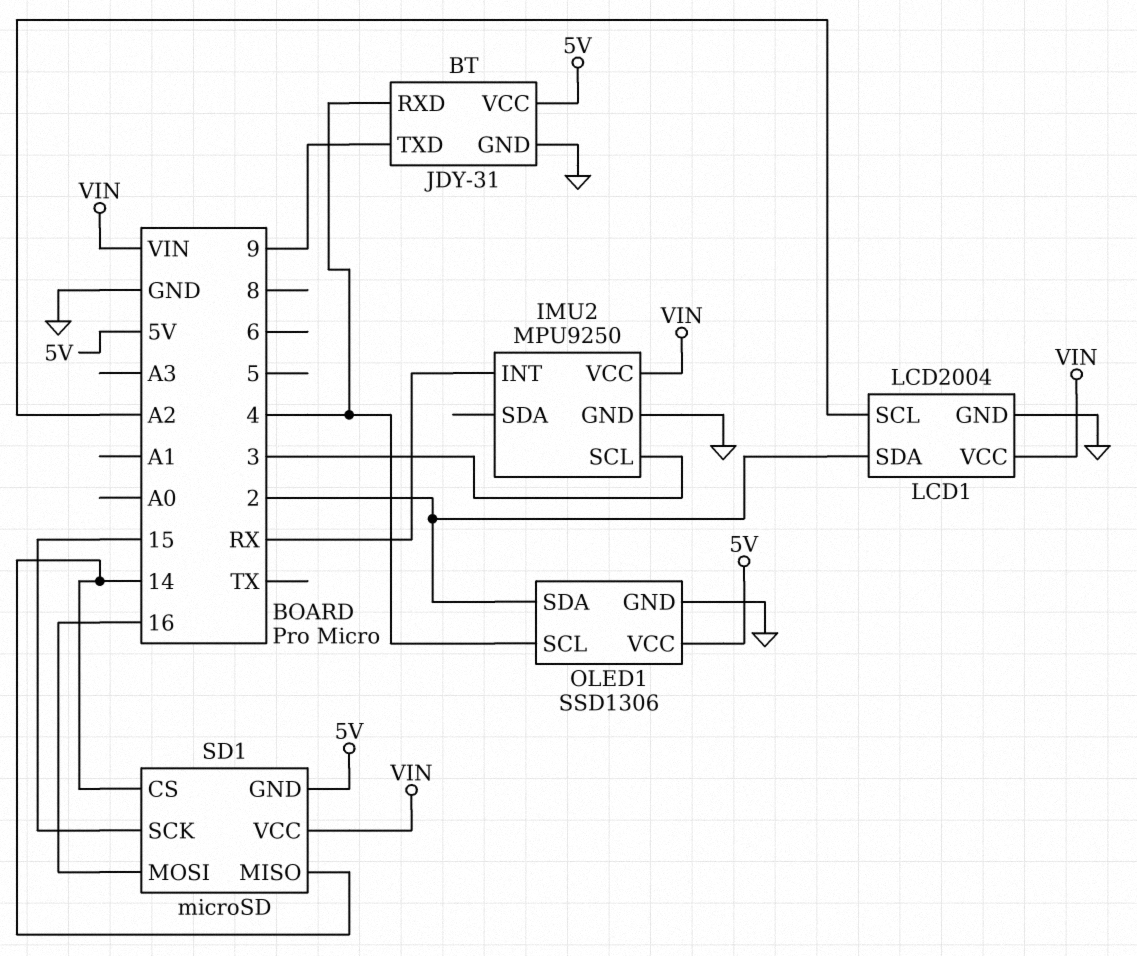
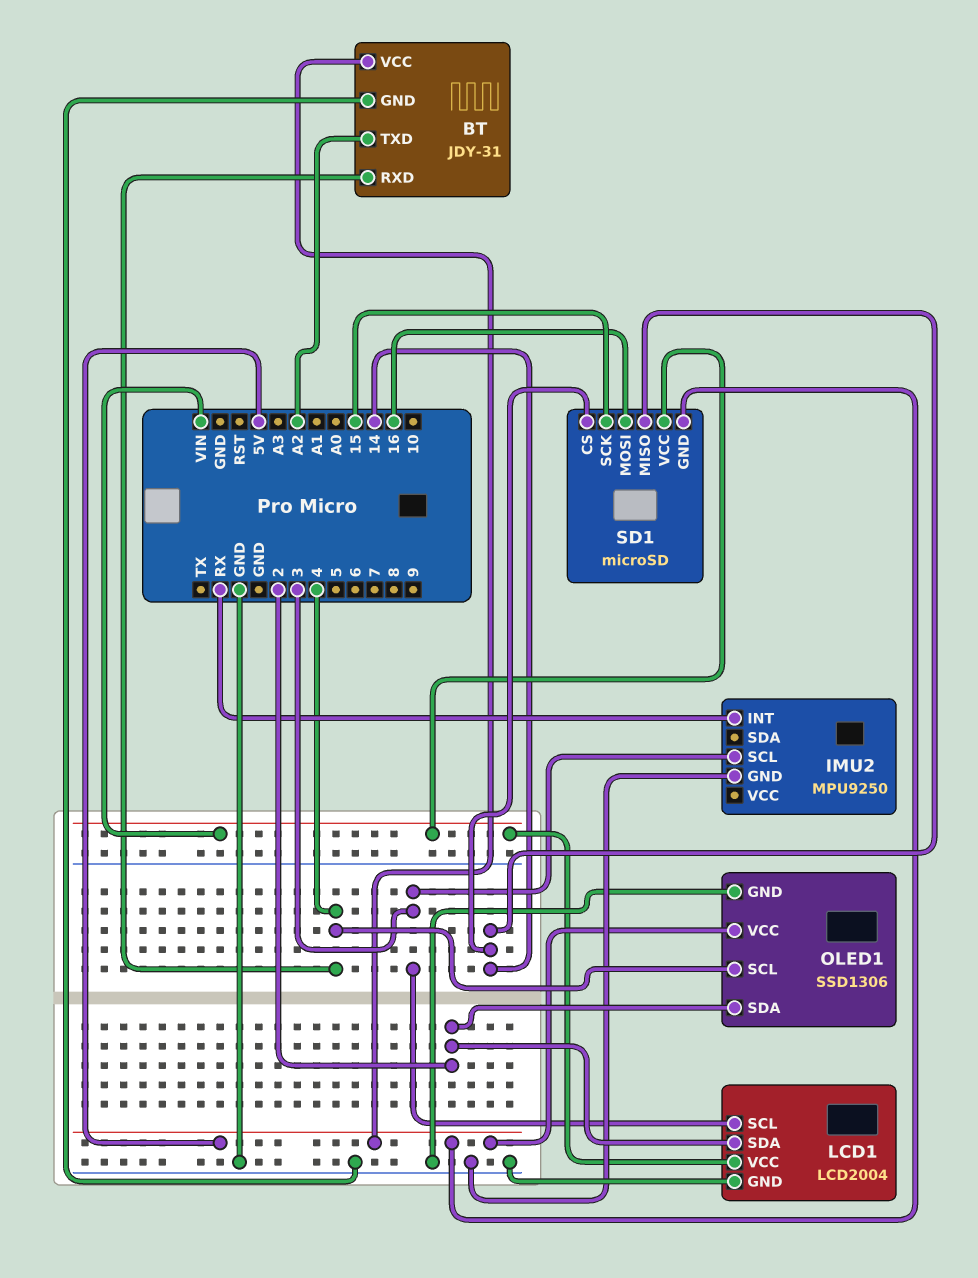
BT pin TXD: 9 -> A2
IMU2 pin VCC: VIN -> none
LCD1 pin SCL: A2 -> 3

